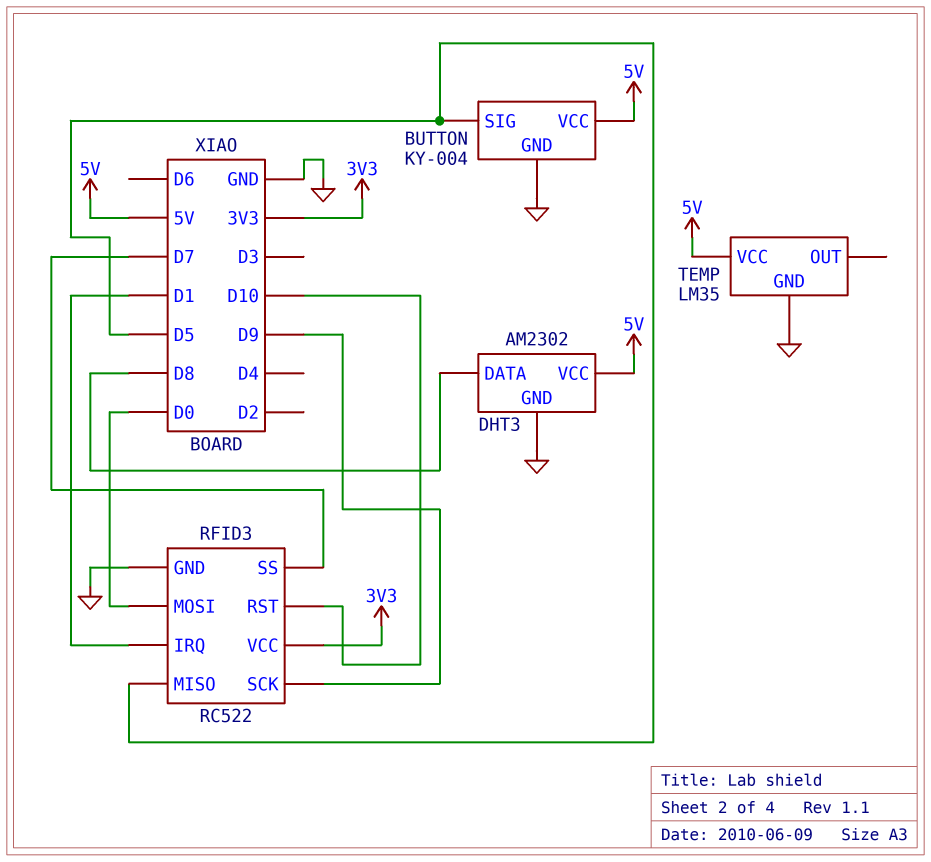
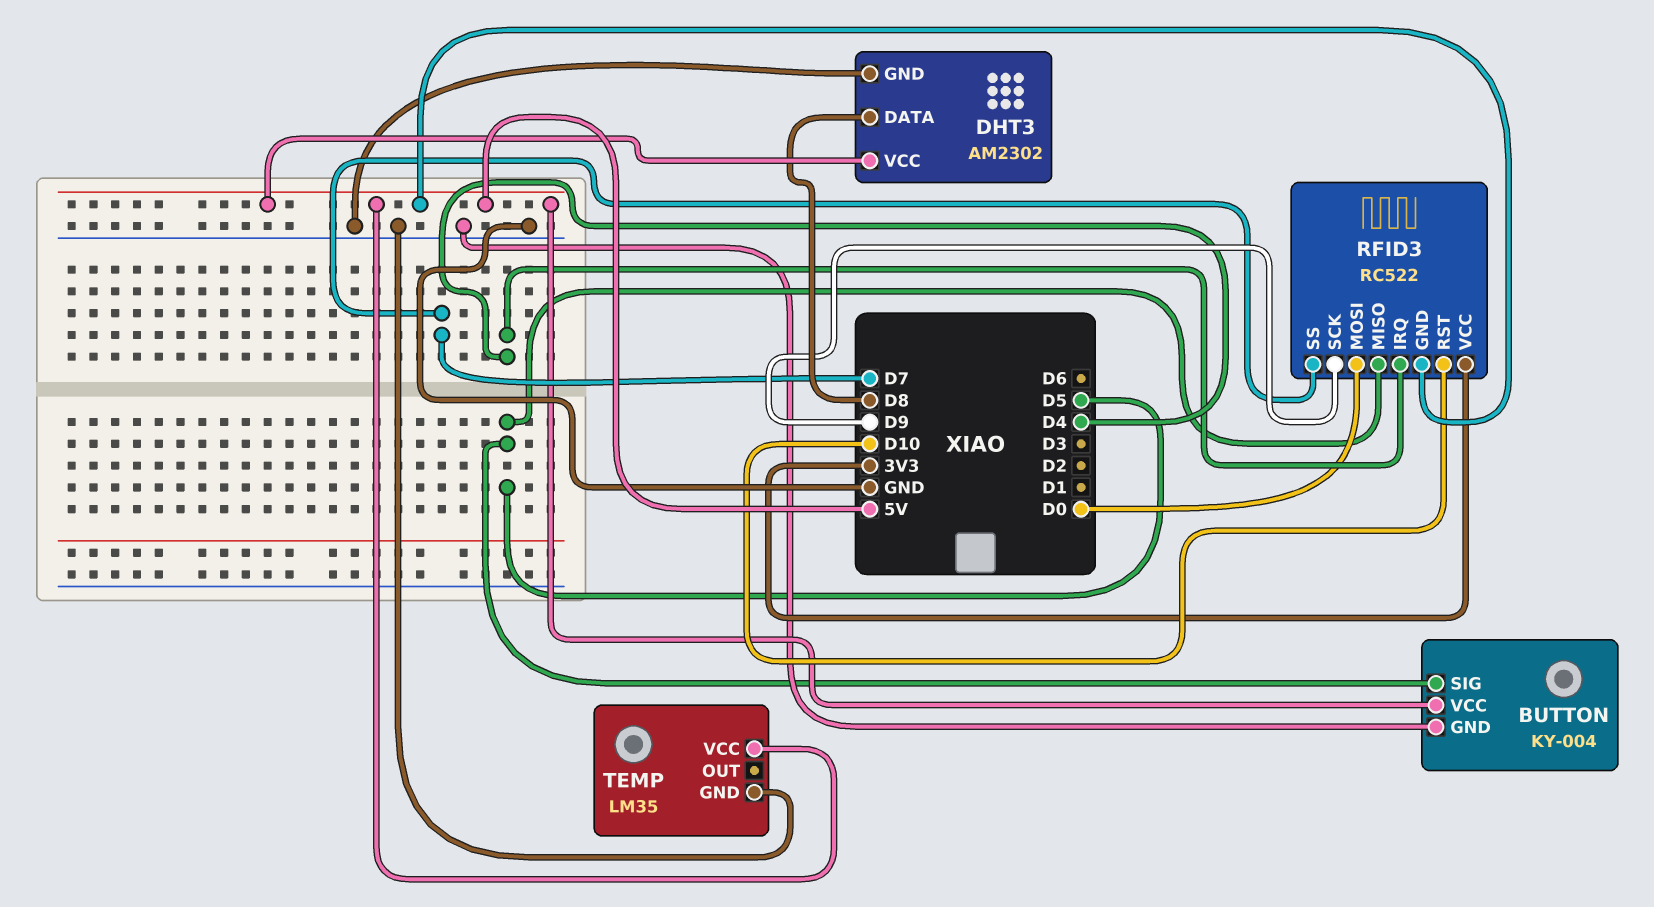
RFID3 pin GND: GND -> 5V
RFID3 pin IRQ: D1 -> D4

